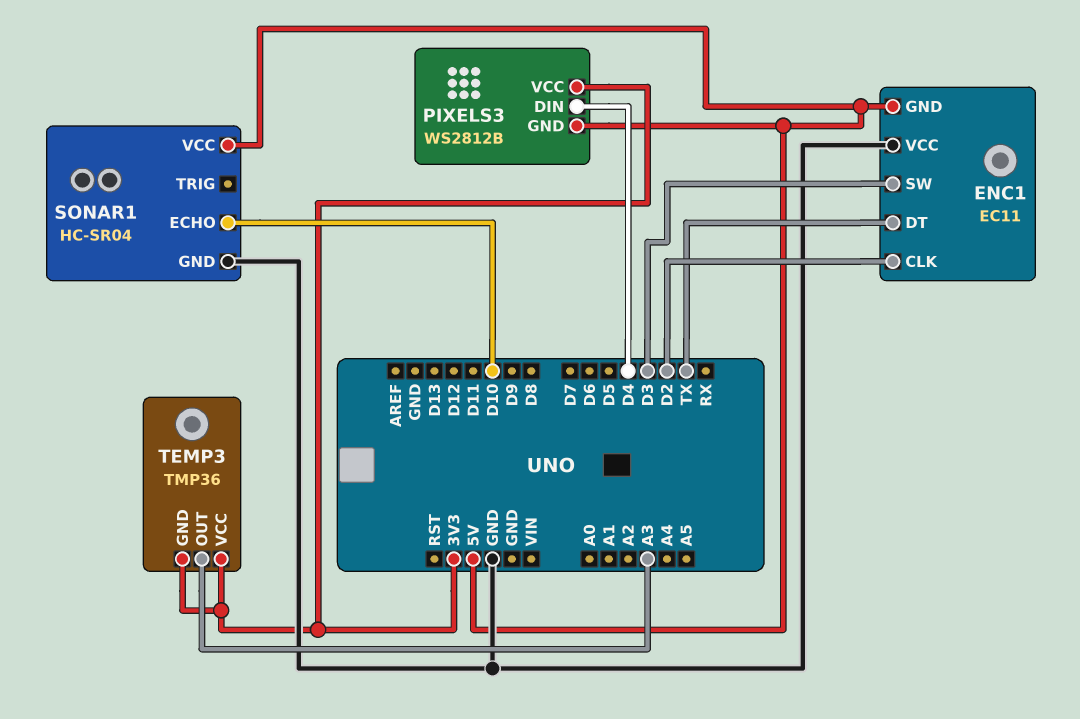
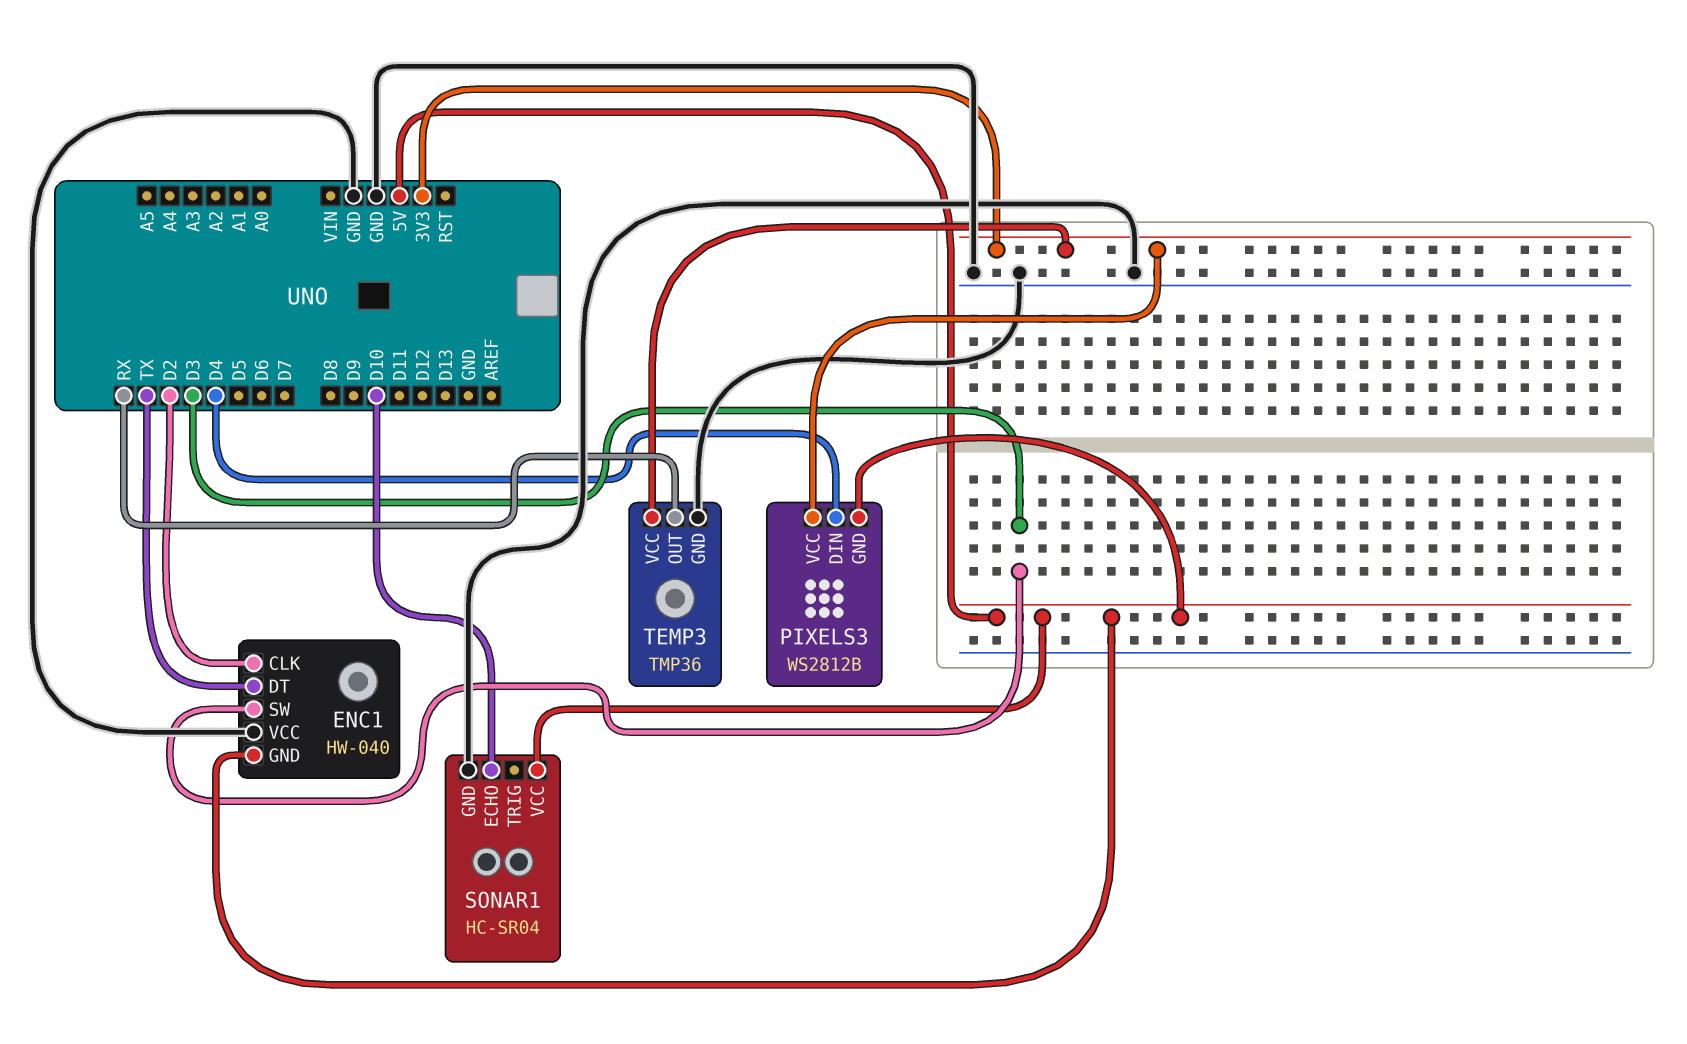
ENC1: EC11 -> HW-040
TEMP3 pin GND: 3V3 -> GND
TEMP3 pin OUT: A3 -> RX

